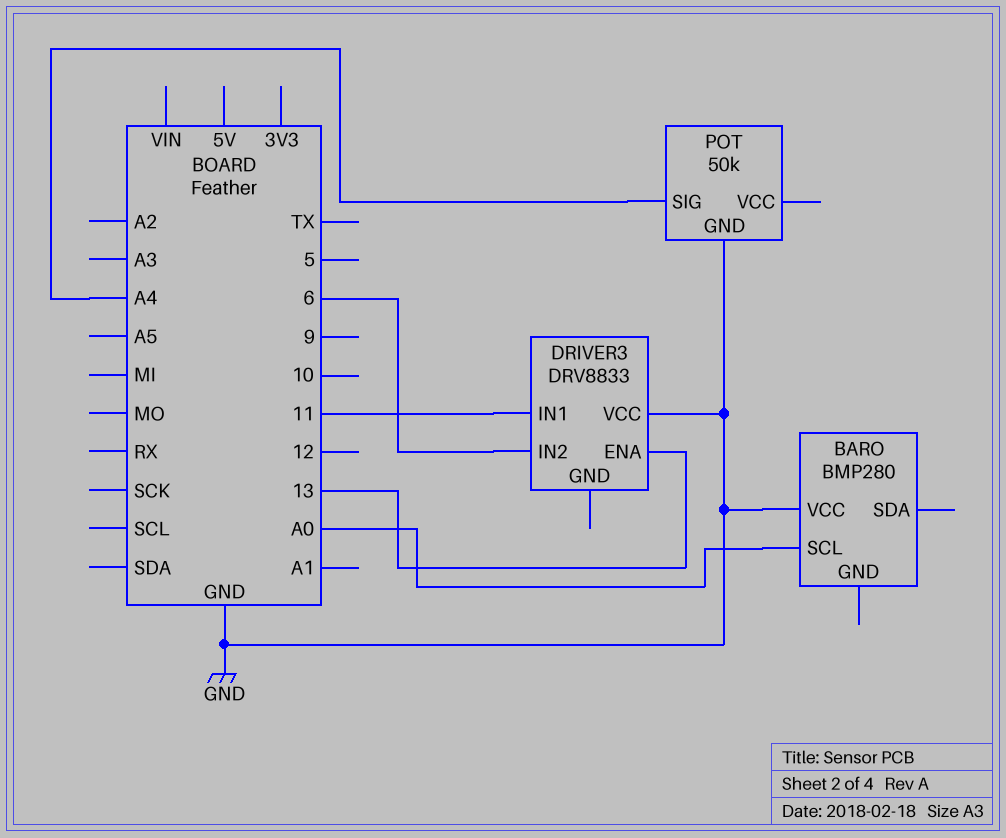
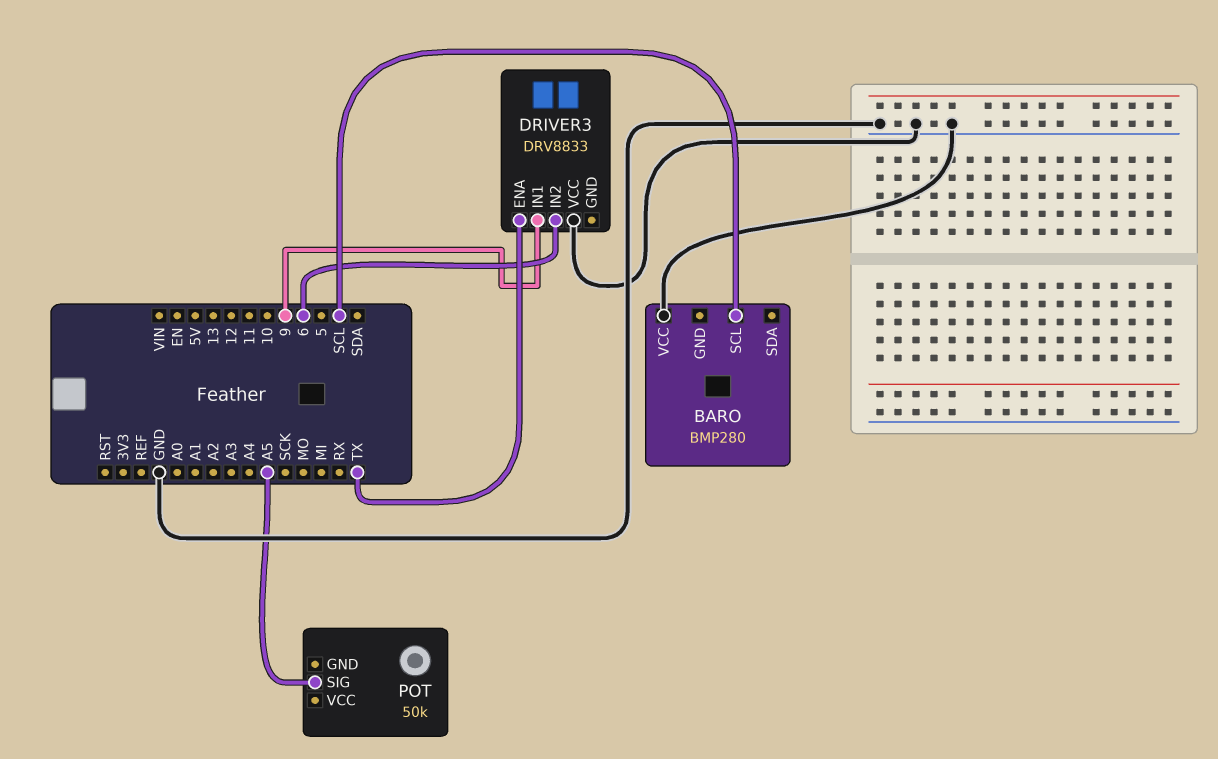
BARO pin SCL: A0 -> SCL
DRIVER3 pin ENA: 13 -> TX
DRIVER3 pin IN1: 11 -> 9
POT pin GND: GND -> none
POT pin SIG: A4 -> A5

